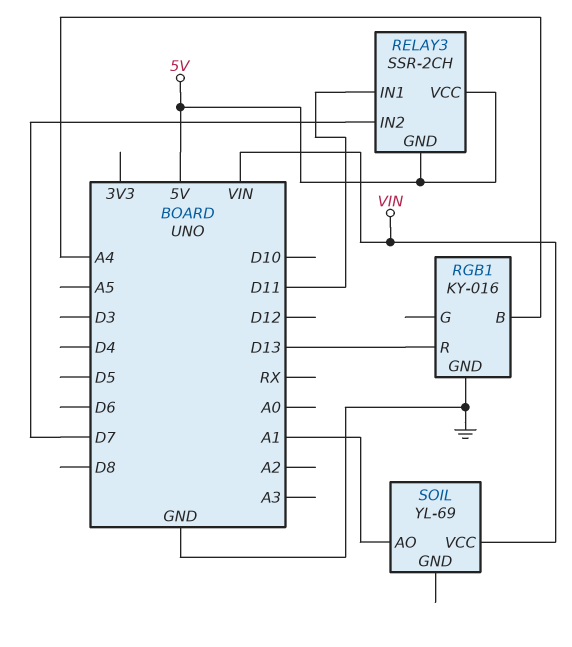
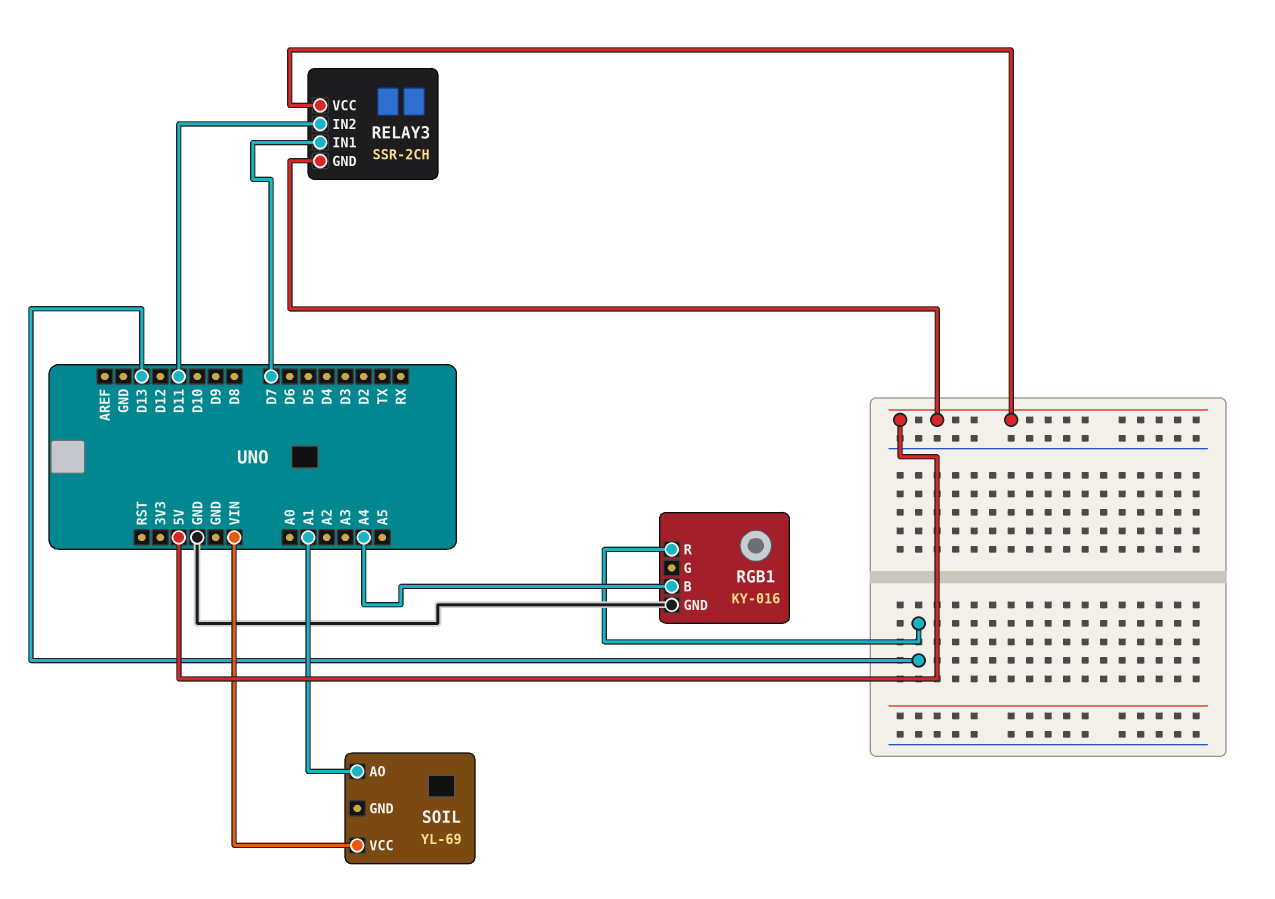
RELAY3 pin IN1: D11 -> D7
RELAY3 pin IN2: D7 -> D11

